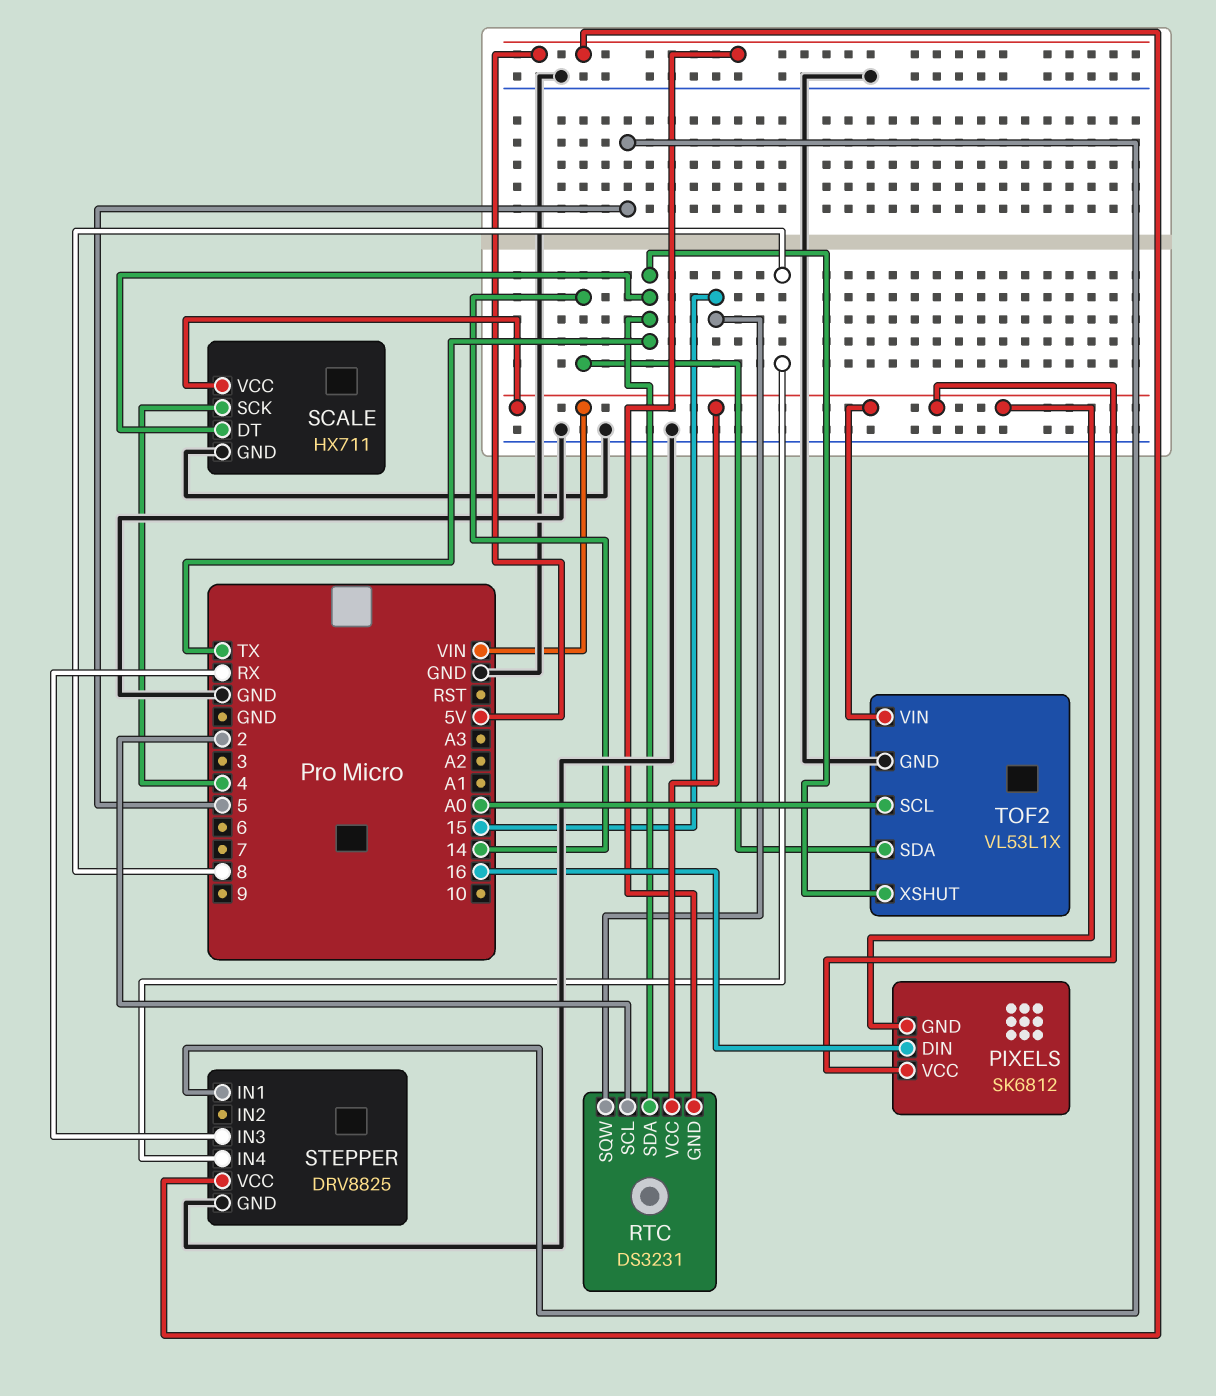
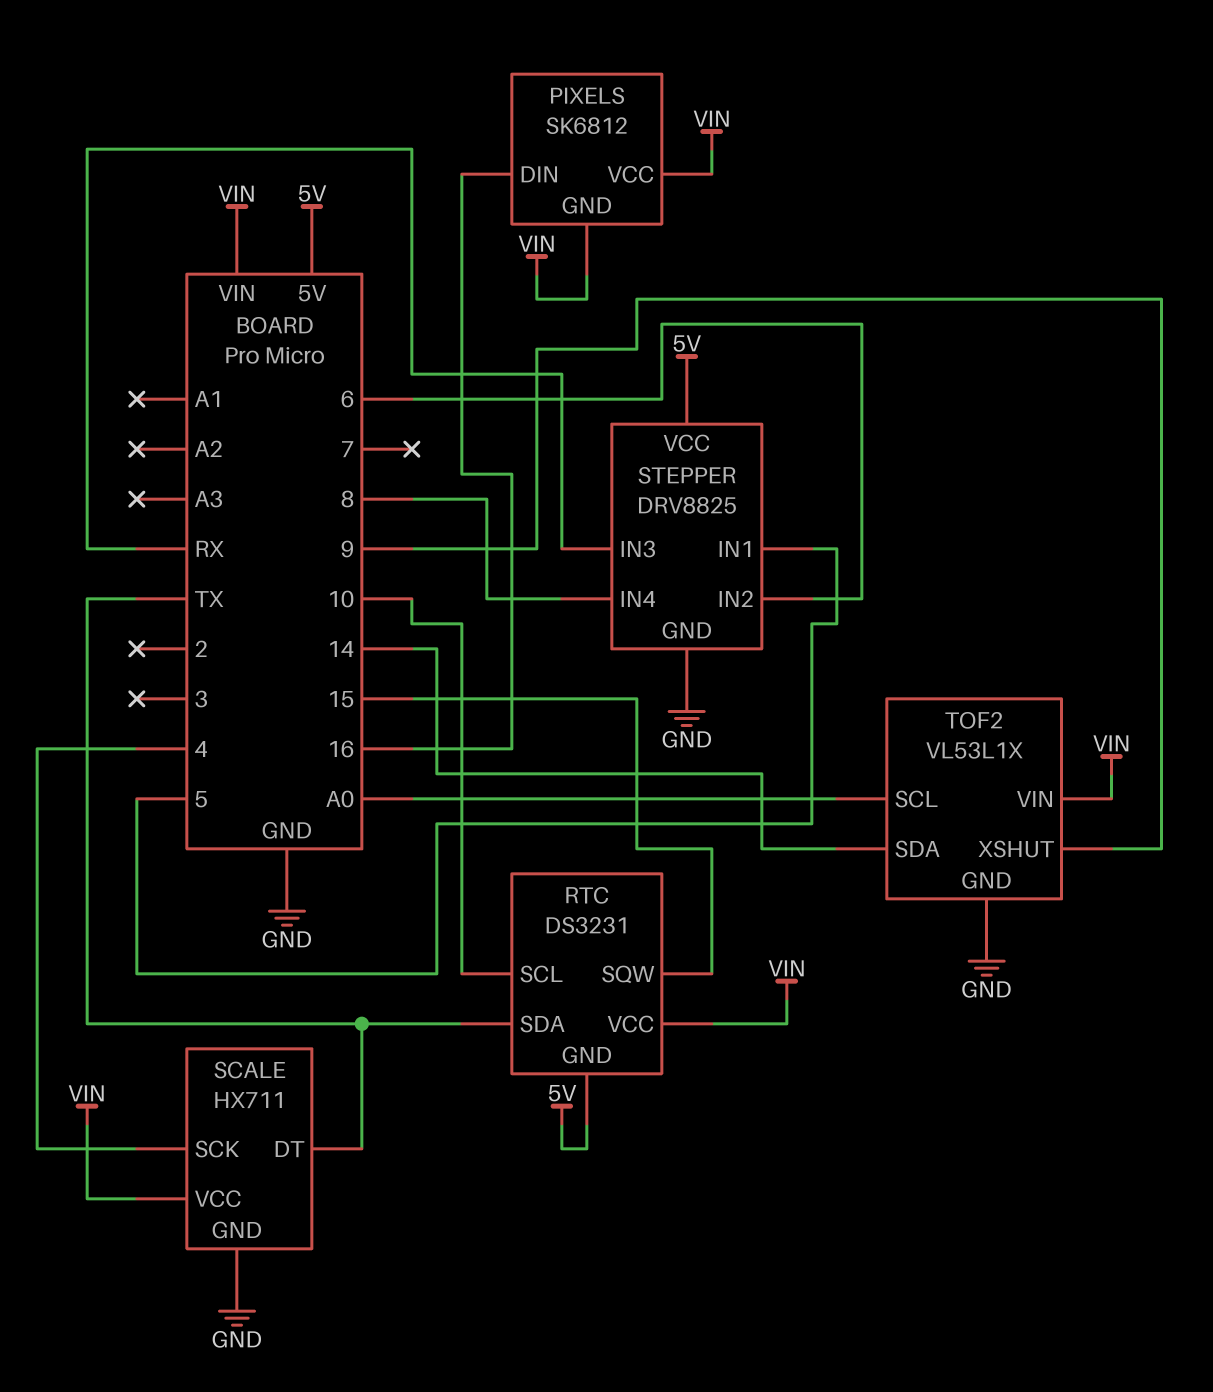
RTC pin SCL: 2 -> 10
STEPPER pin IN2: none -> 6
TOF2 pin XSHUT: TX -> 9

